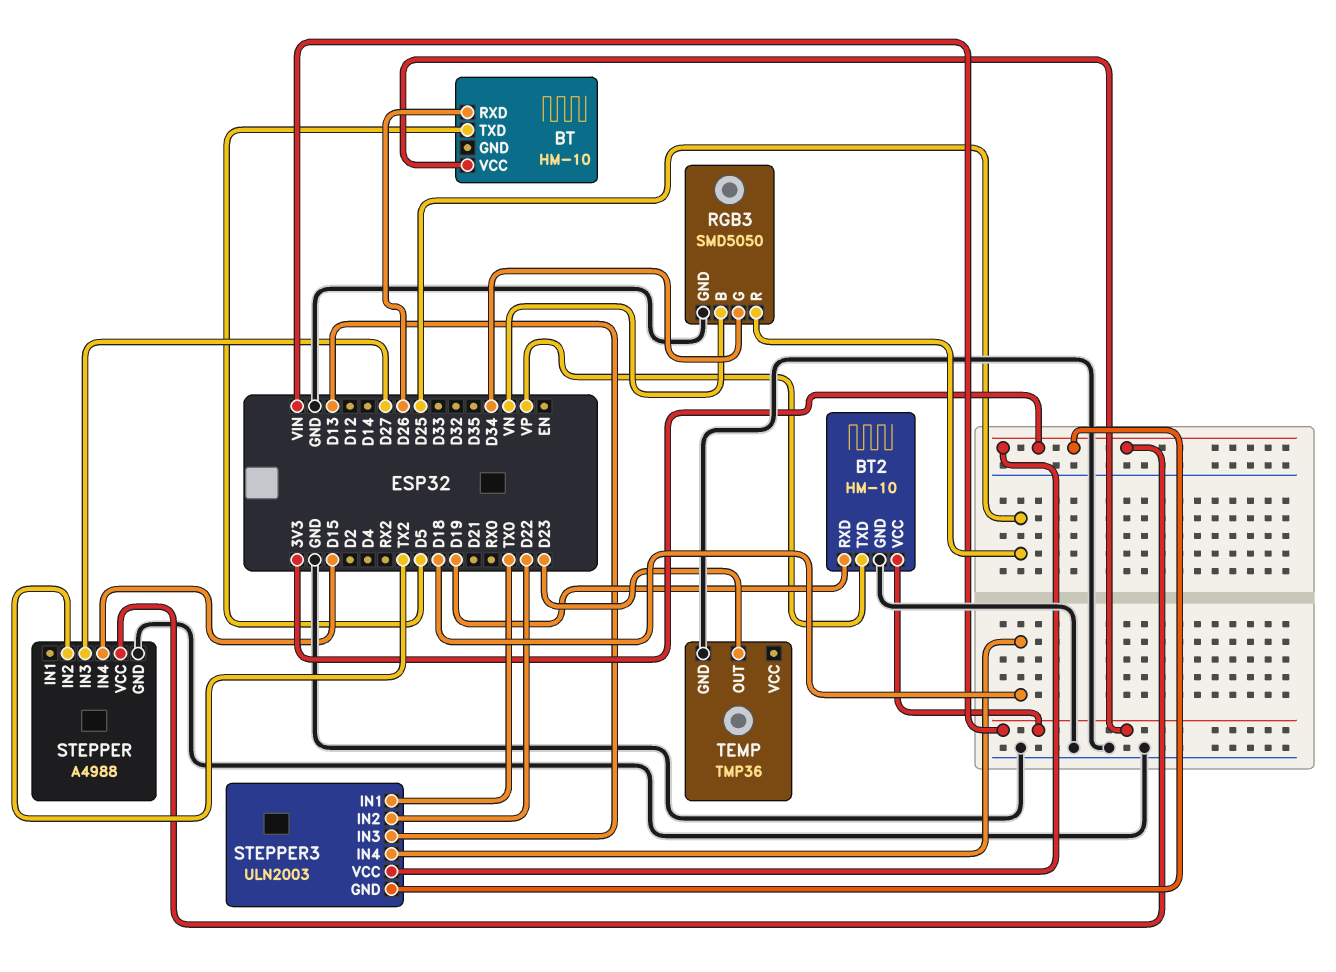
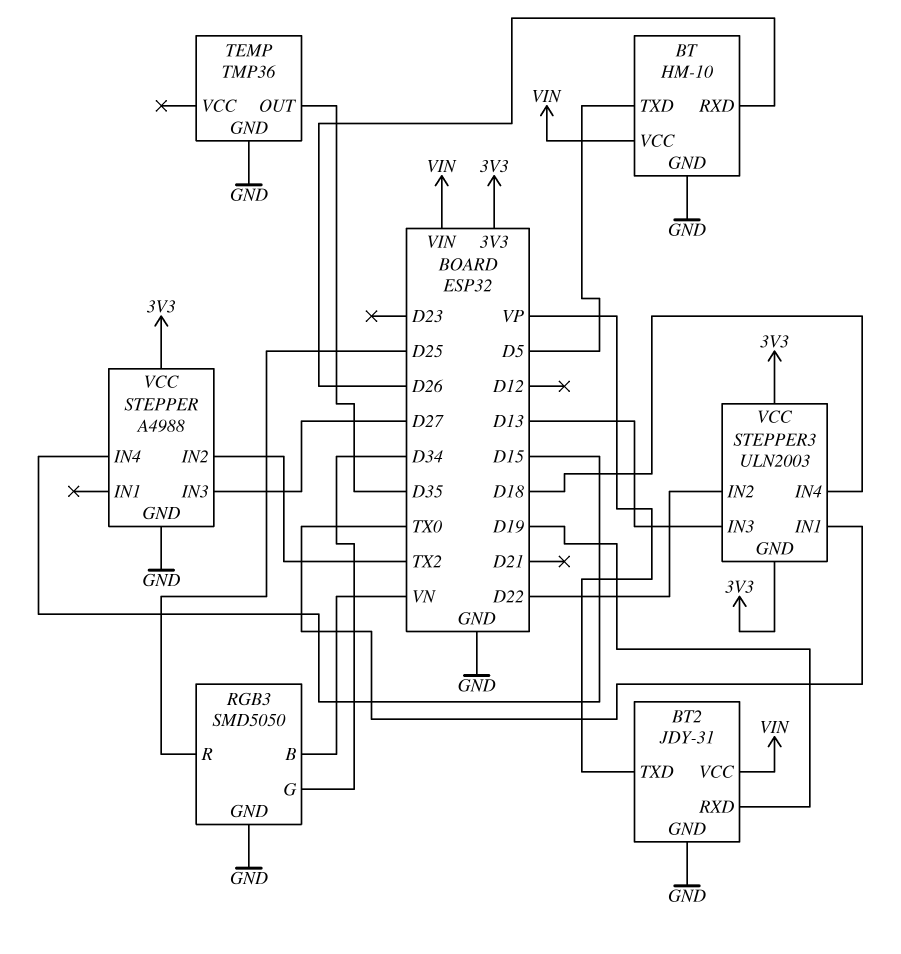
BT pin GND: none -> GND
BT2: HM-10 -> JDY-31
TEMP pin OUT: D23 -> D35

